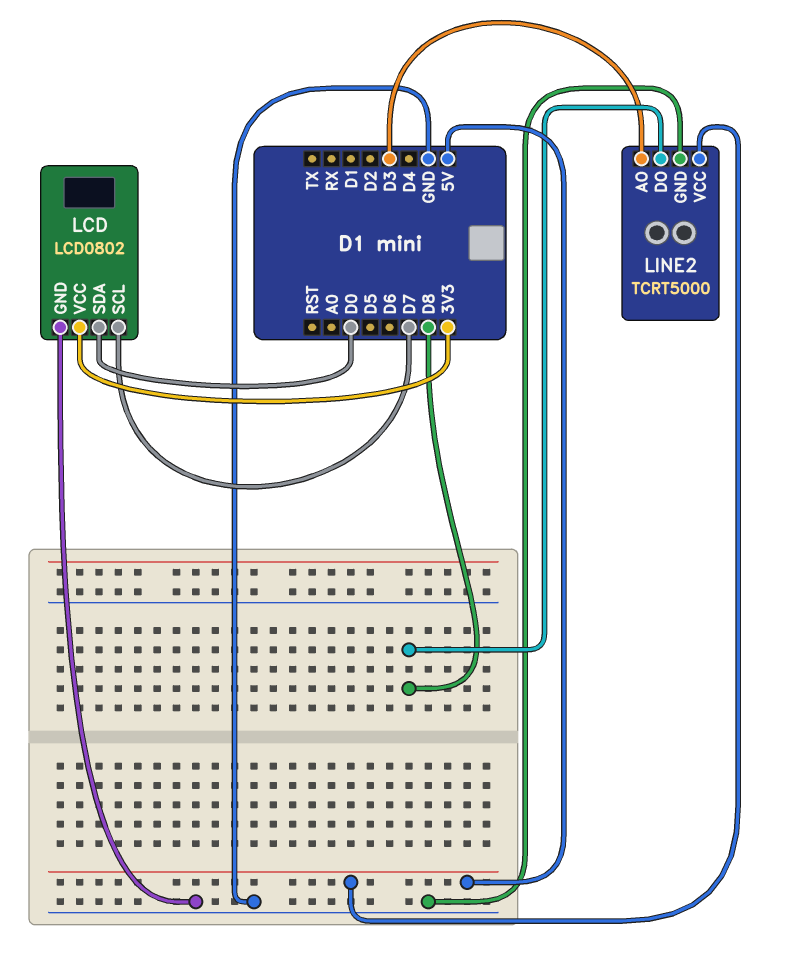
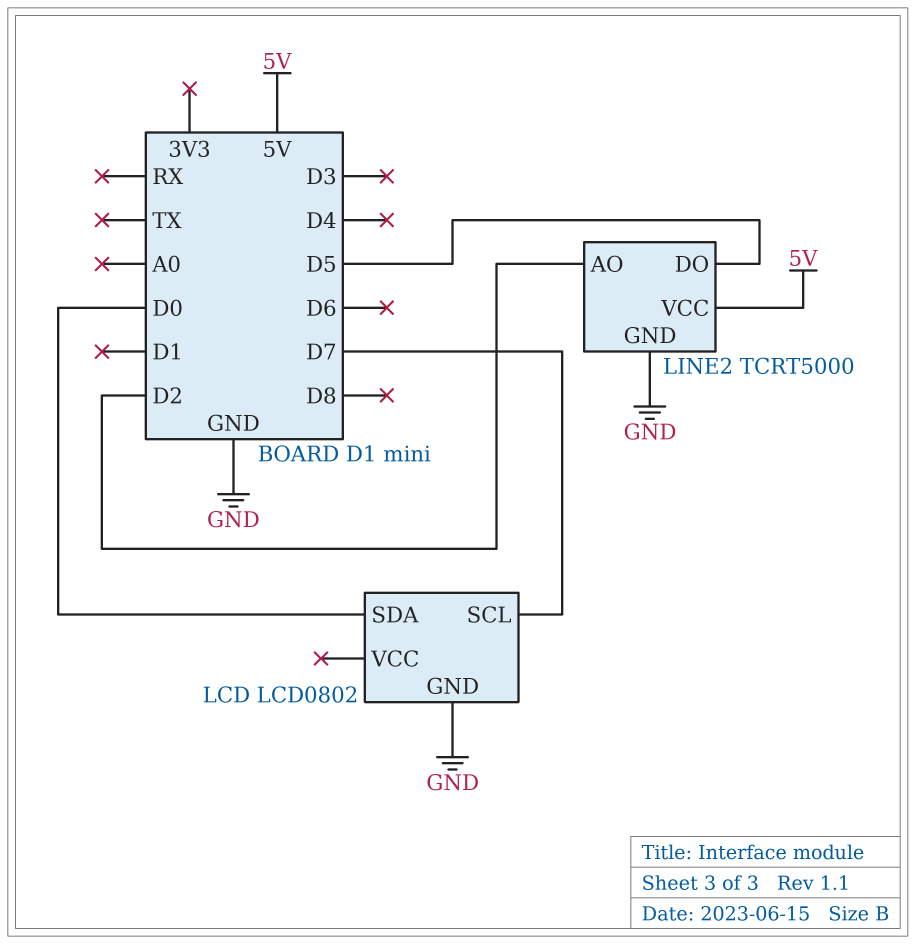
LCD pin VCC: 3V3 -> none
LINE2 pin AO: D3 -> D2
LINE2 pin DO: D8 -> D5

